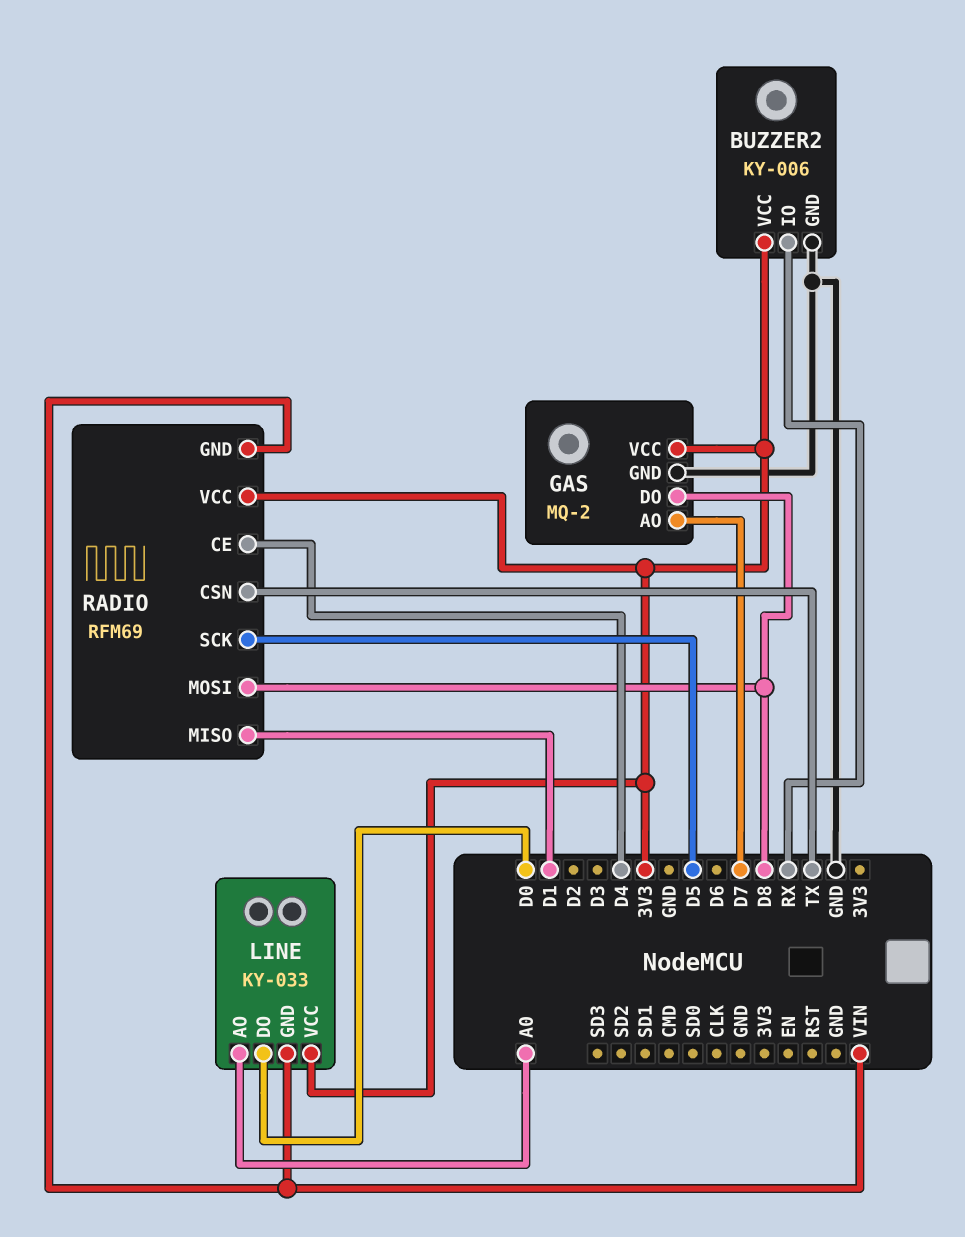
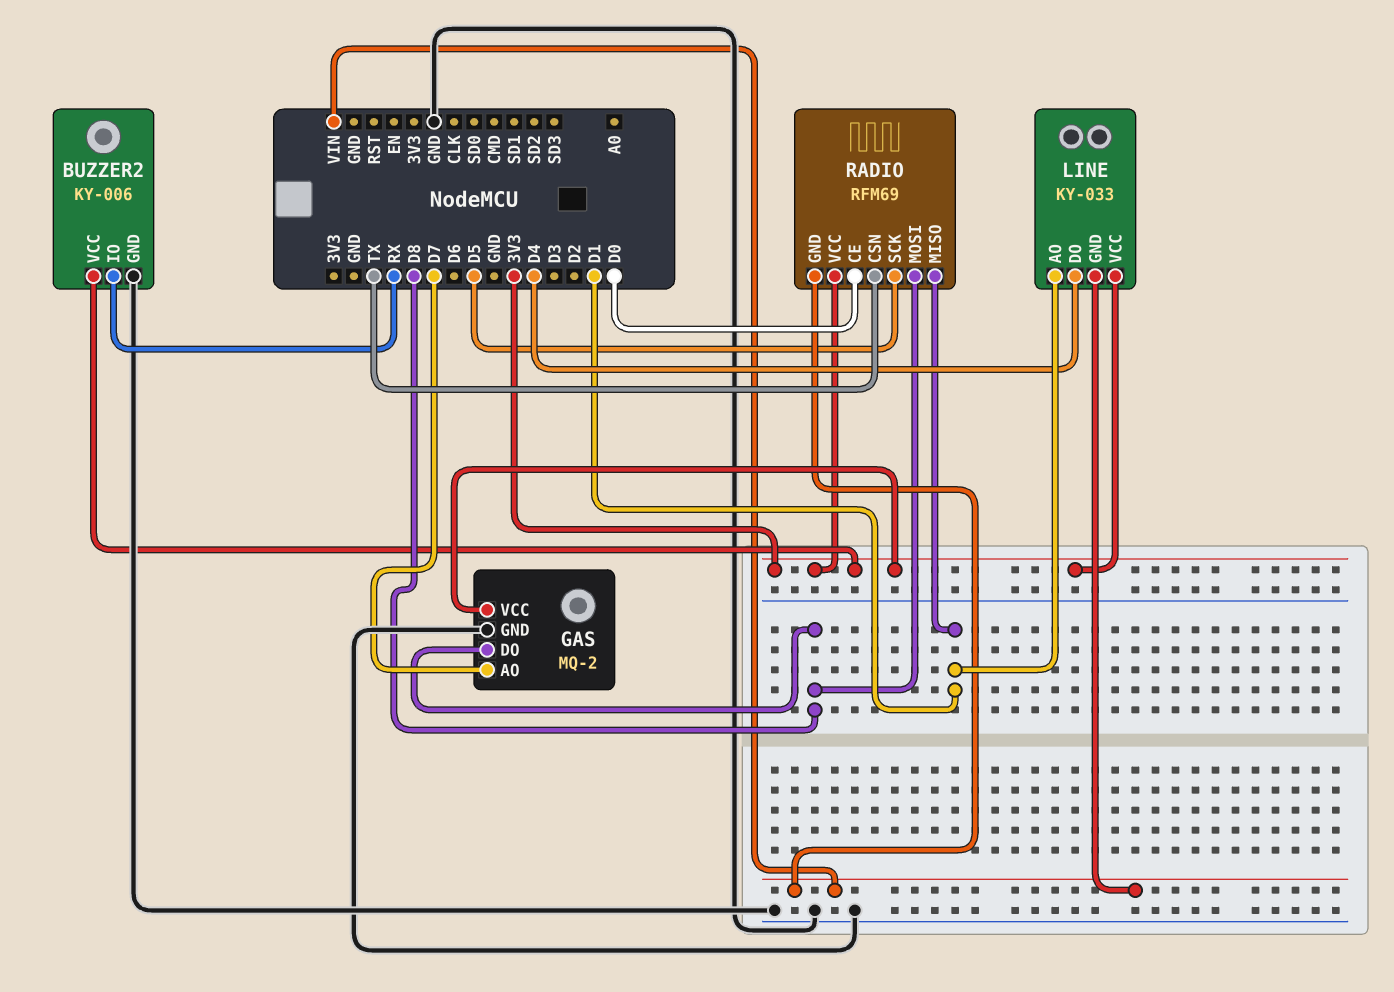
LINE pin AO: A0 -> D1
LINE pin DO: D0 -> D4
RADIO pin CE: D4 -> D0

